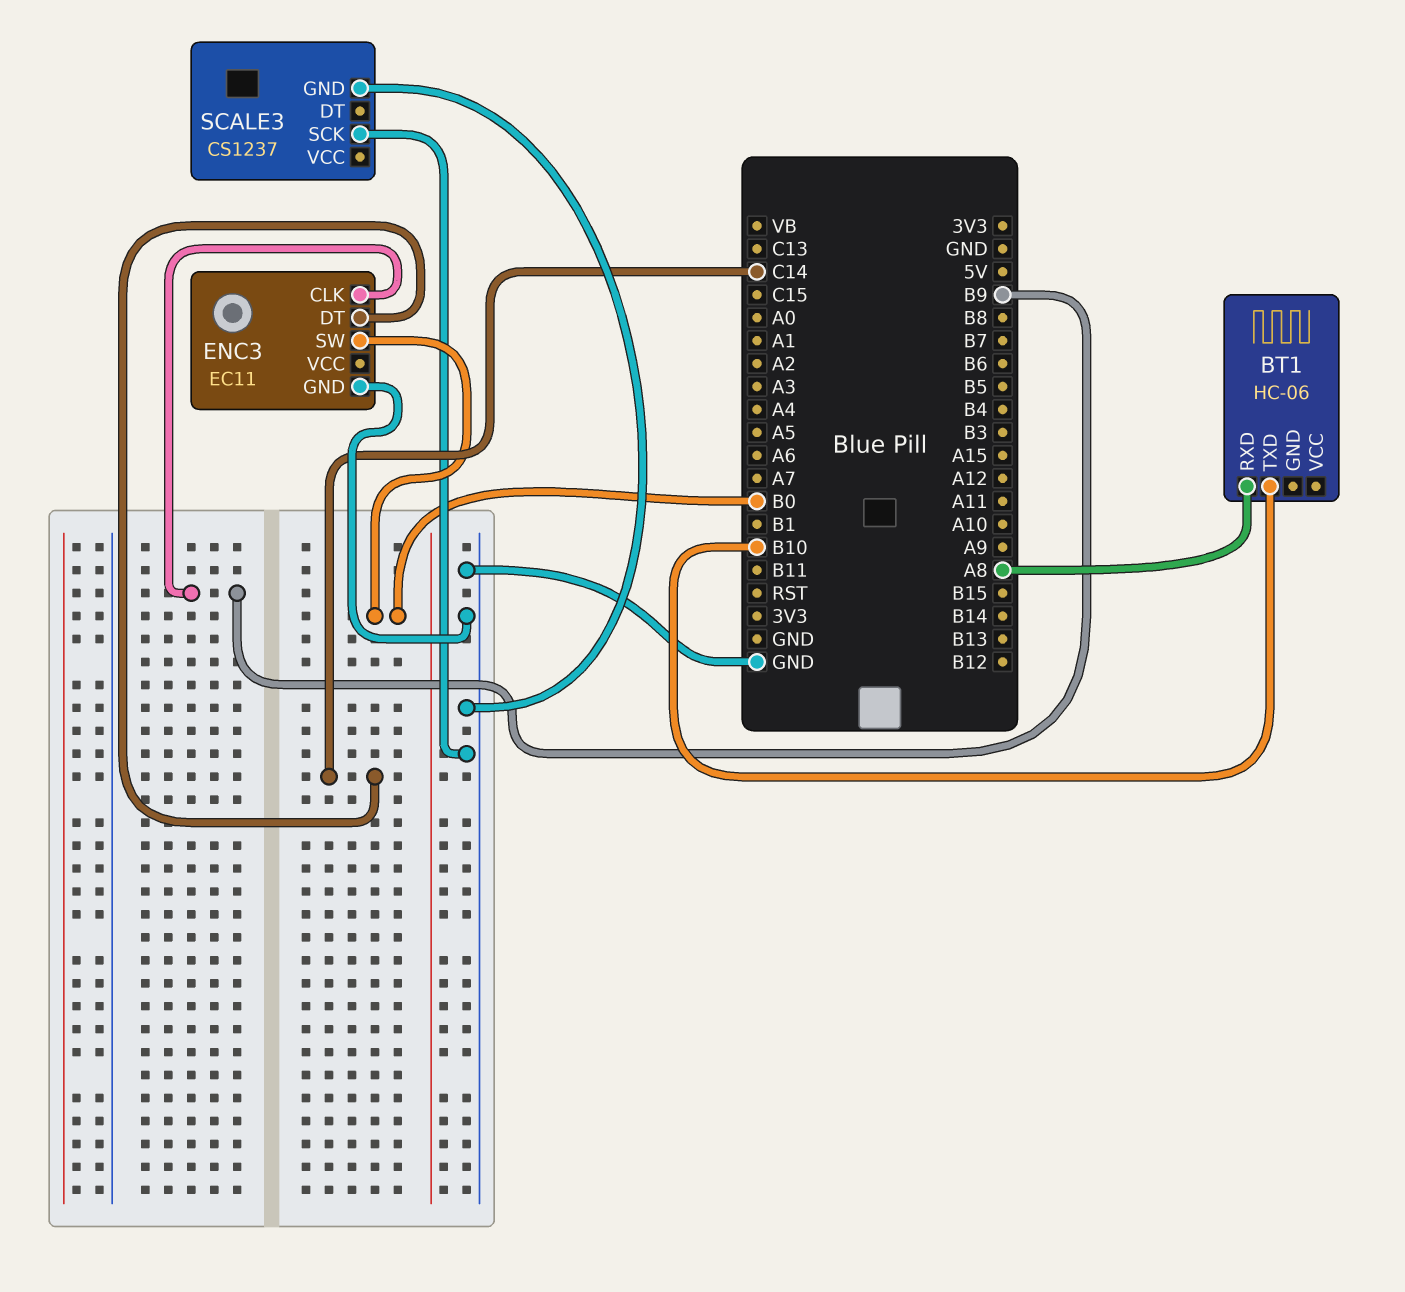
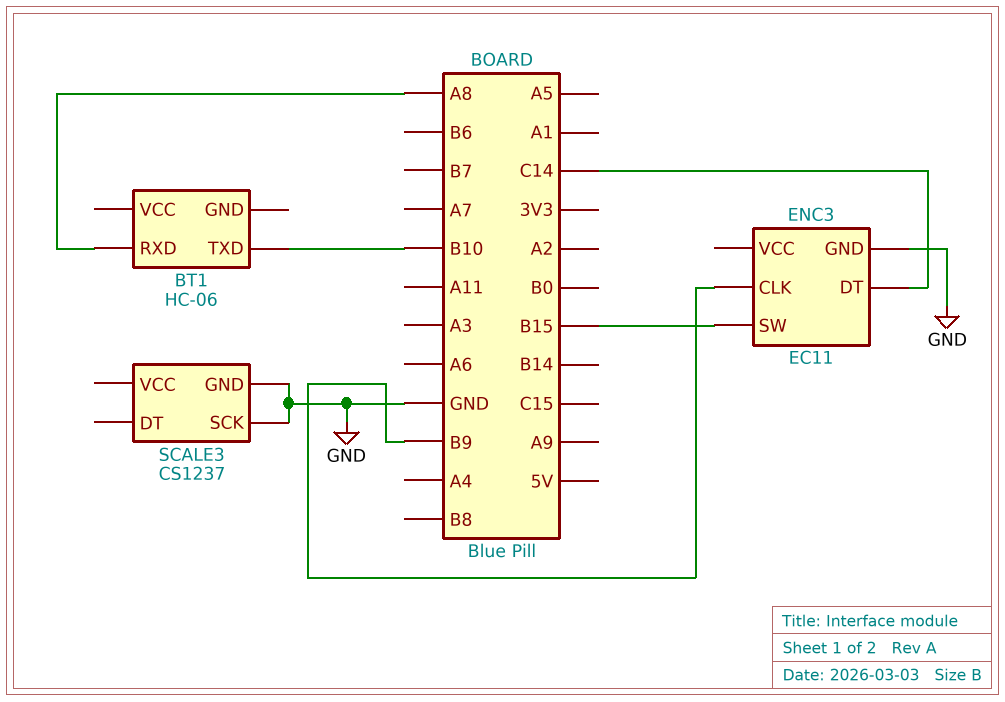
ENC3 pin SW: B0 -> B15

